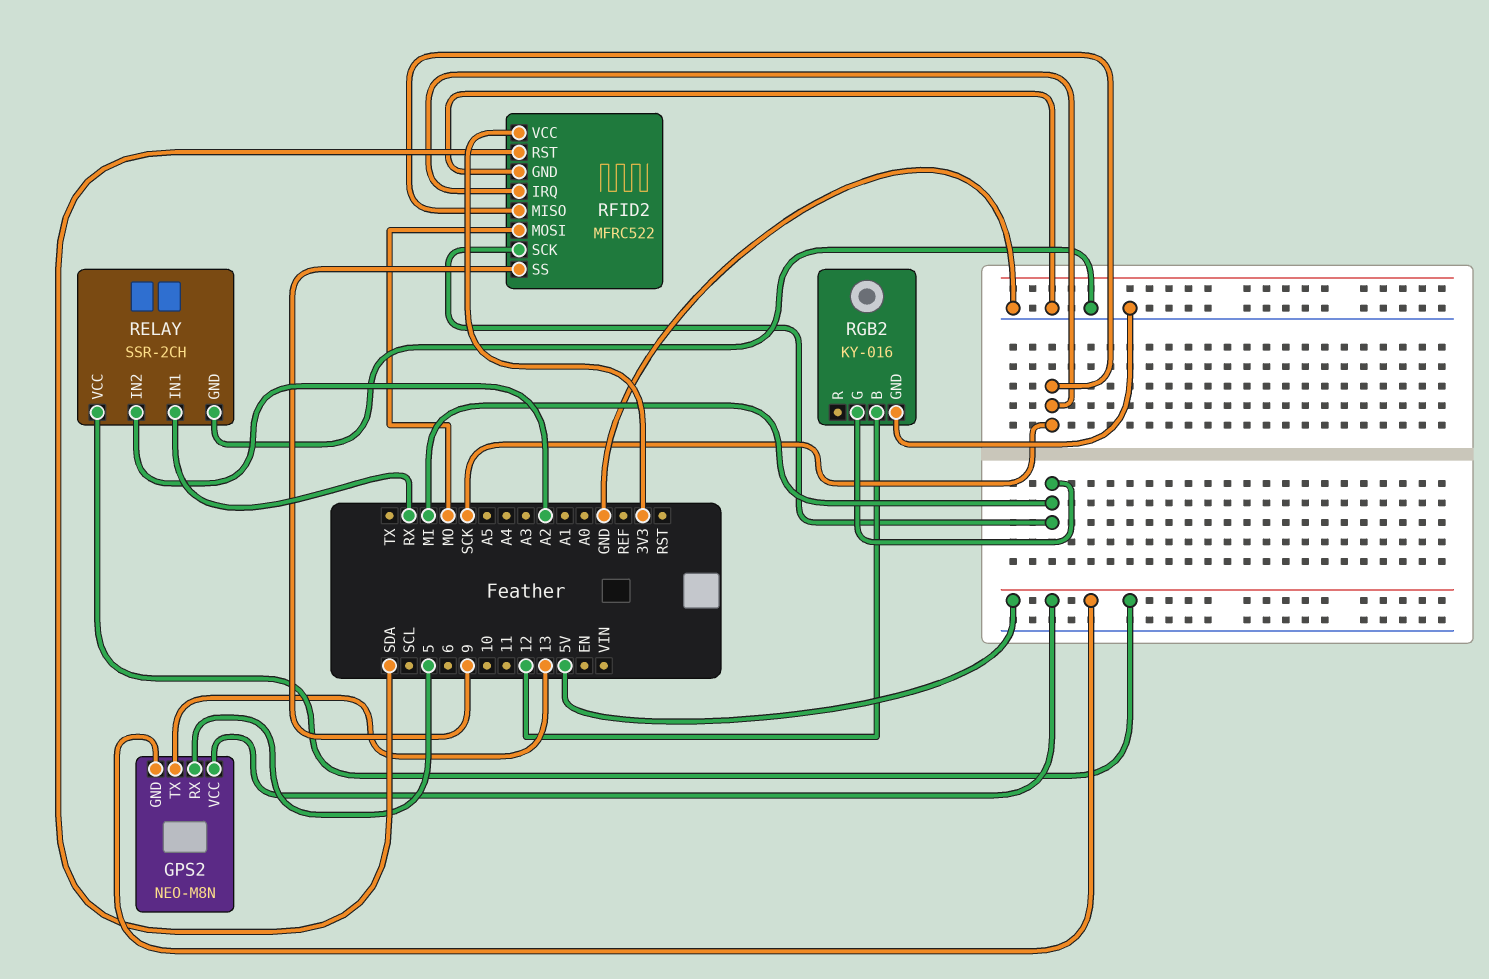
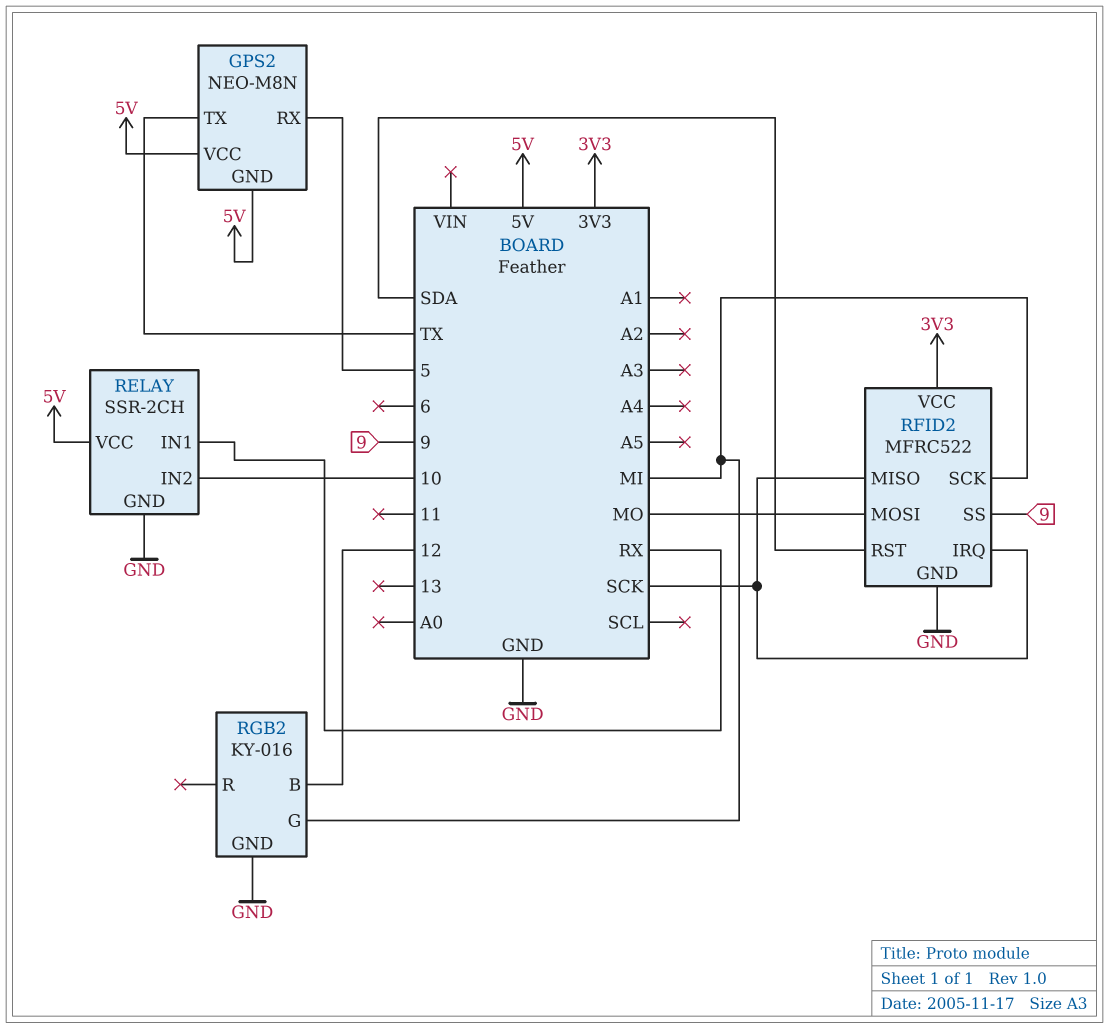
GPS2 pin TX: 13 -> TX
RELAY pin IN2: A2 -> 10

